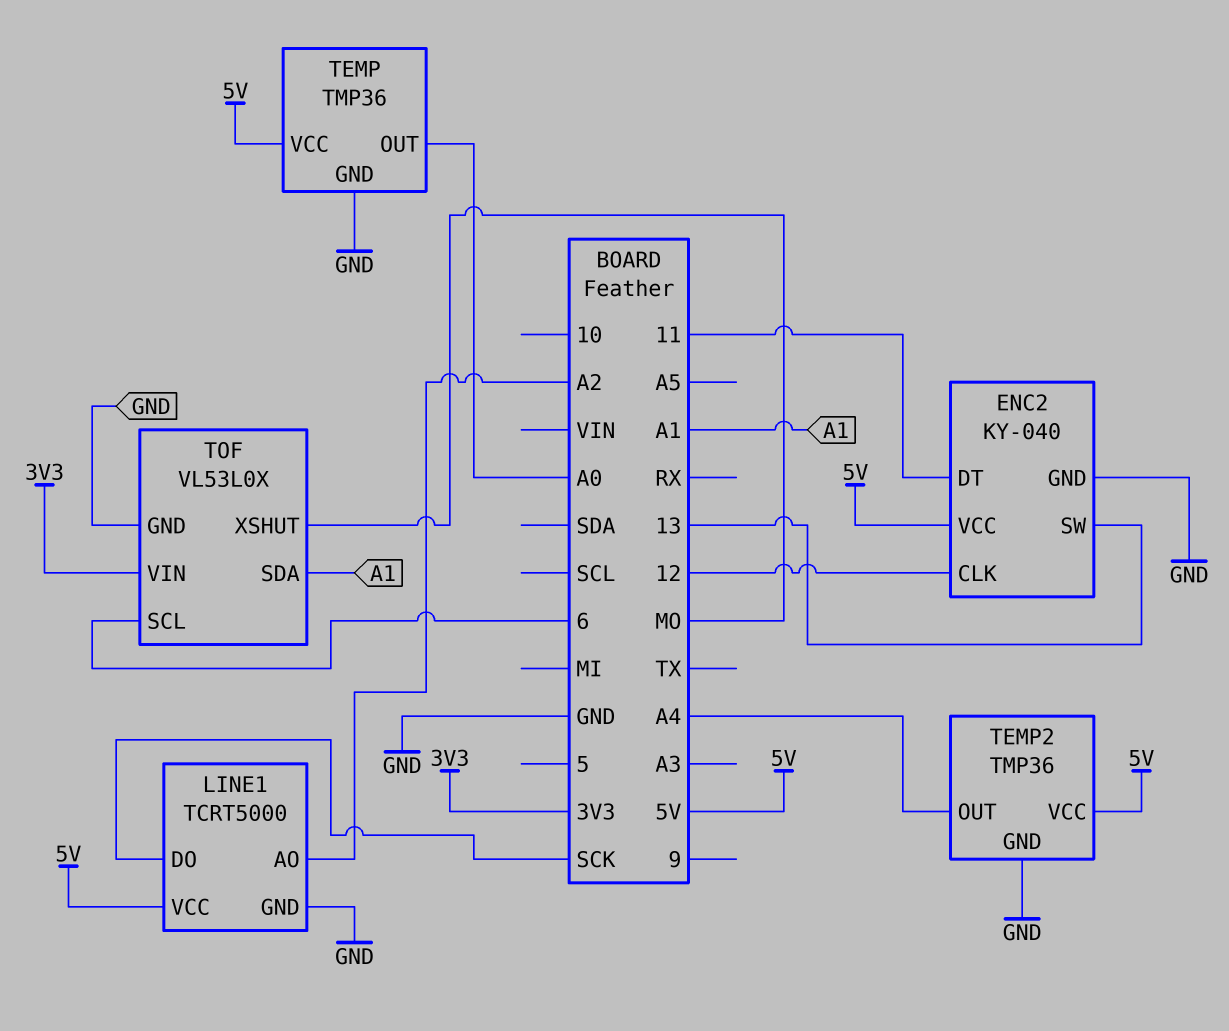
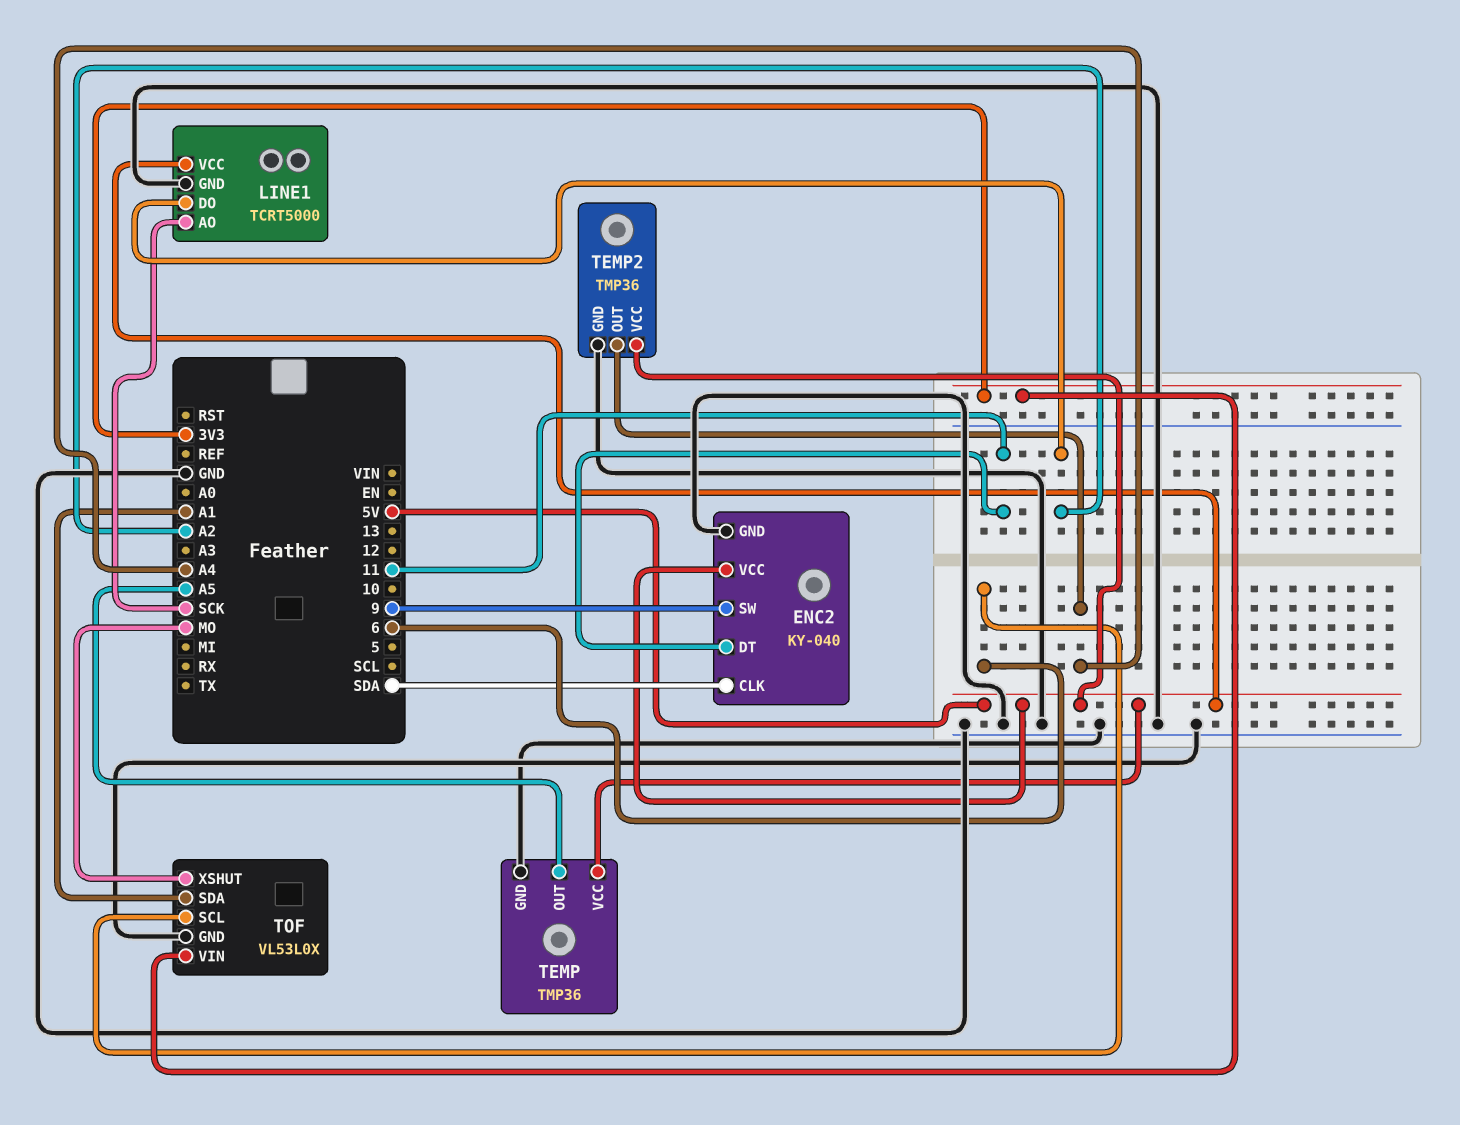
ENC2 pin CLK: 12 -> SDA
ENC2 pin SW: 13 -> 9
LINE1 pin AO: A2 -> SCK
LINE1 pin DO: SCK -> A2
TEMP pin OUT: A0 -> A5

